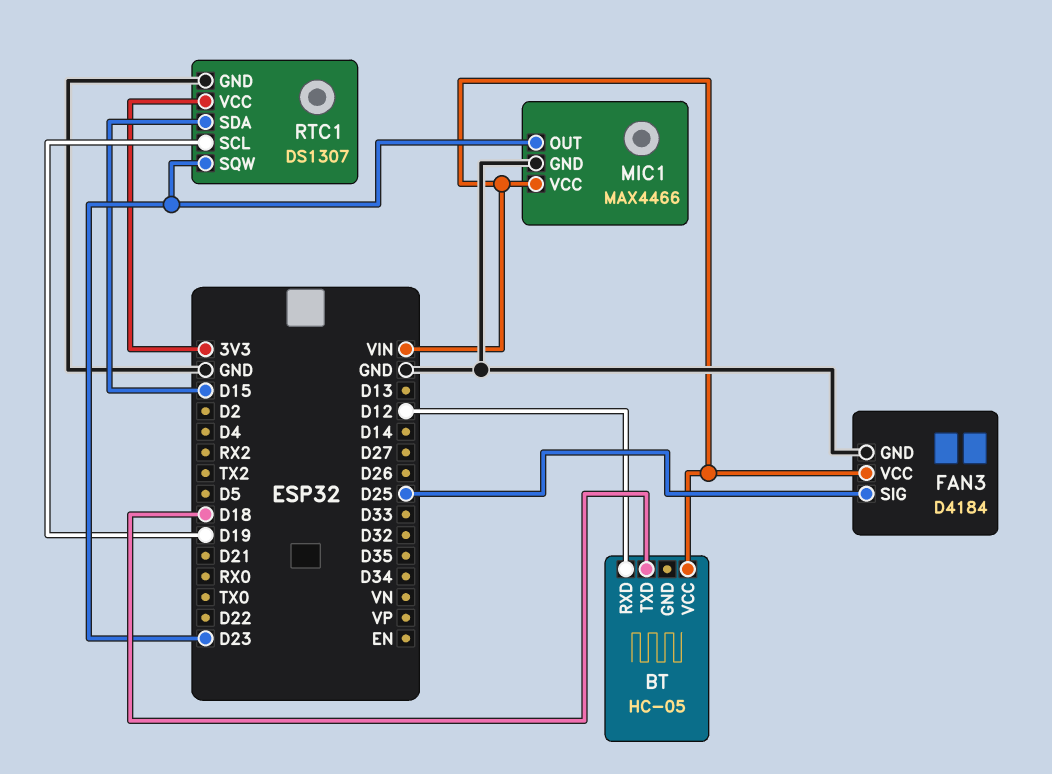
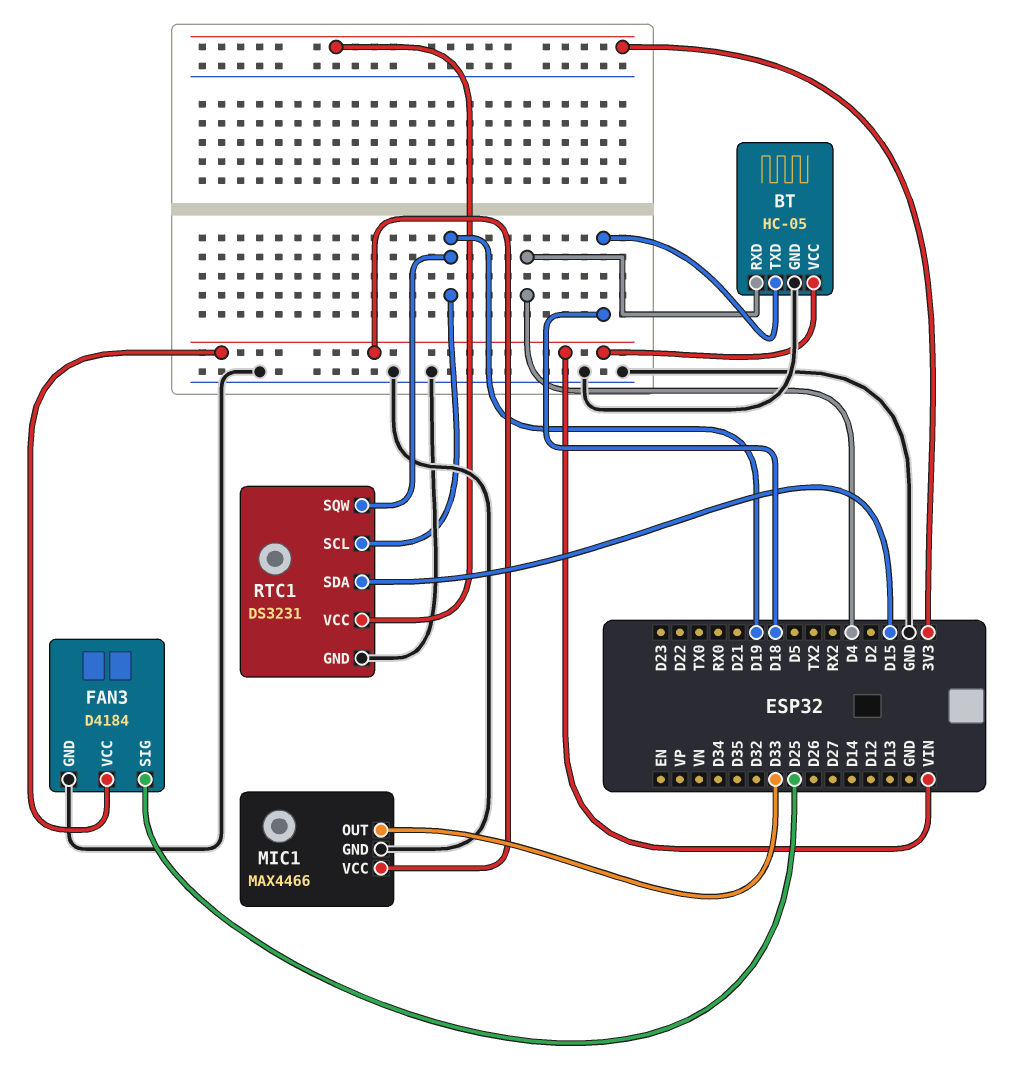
BT pin GND: none -> GND
BT pin RXD: D12 -> D4
MIC1 pin OUT: D23 -> D33
RTC1: DS1307 -> DS3231
RTC1 pin SQW: D23 -> D19

